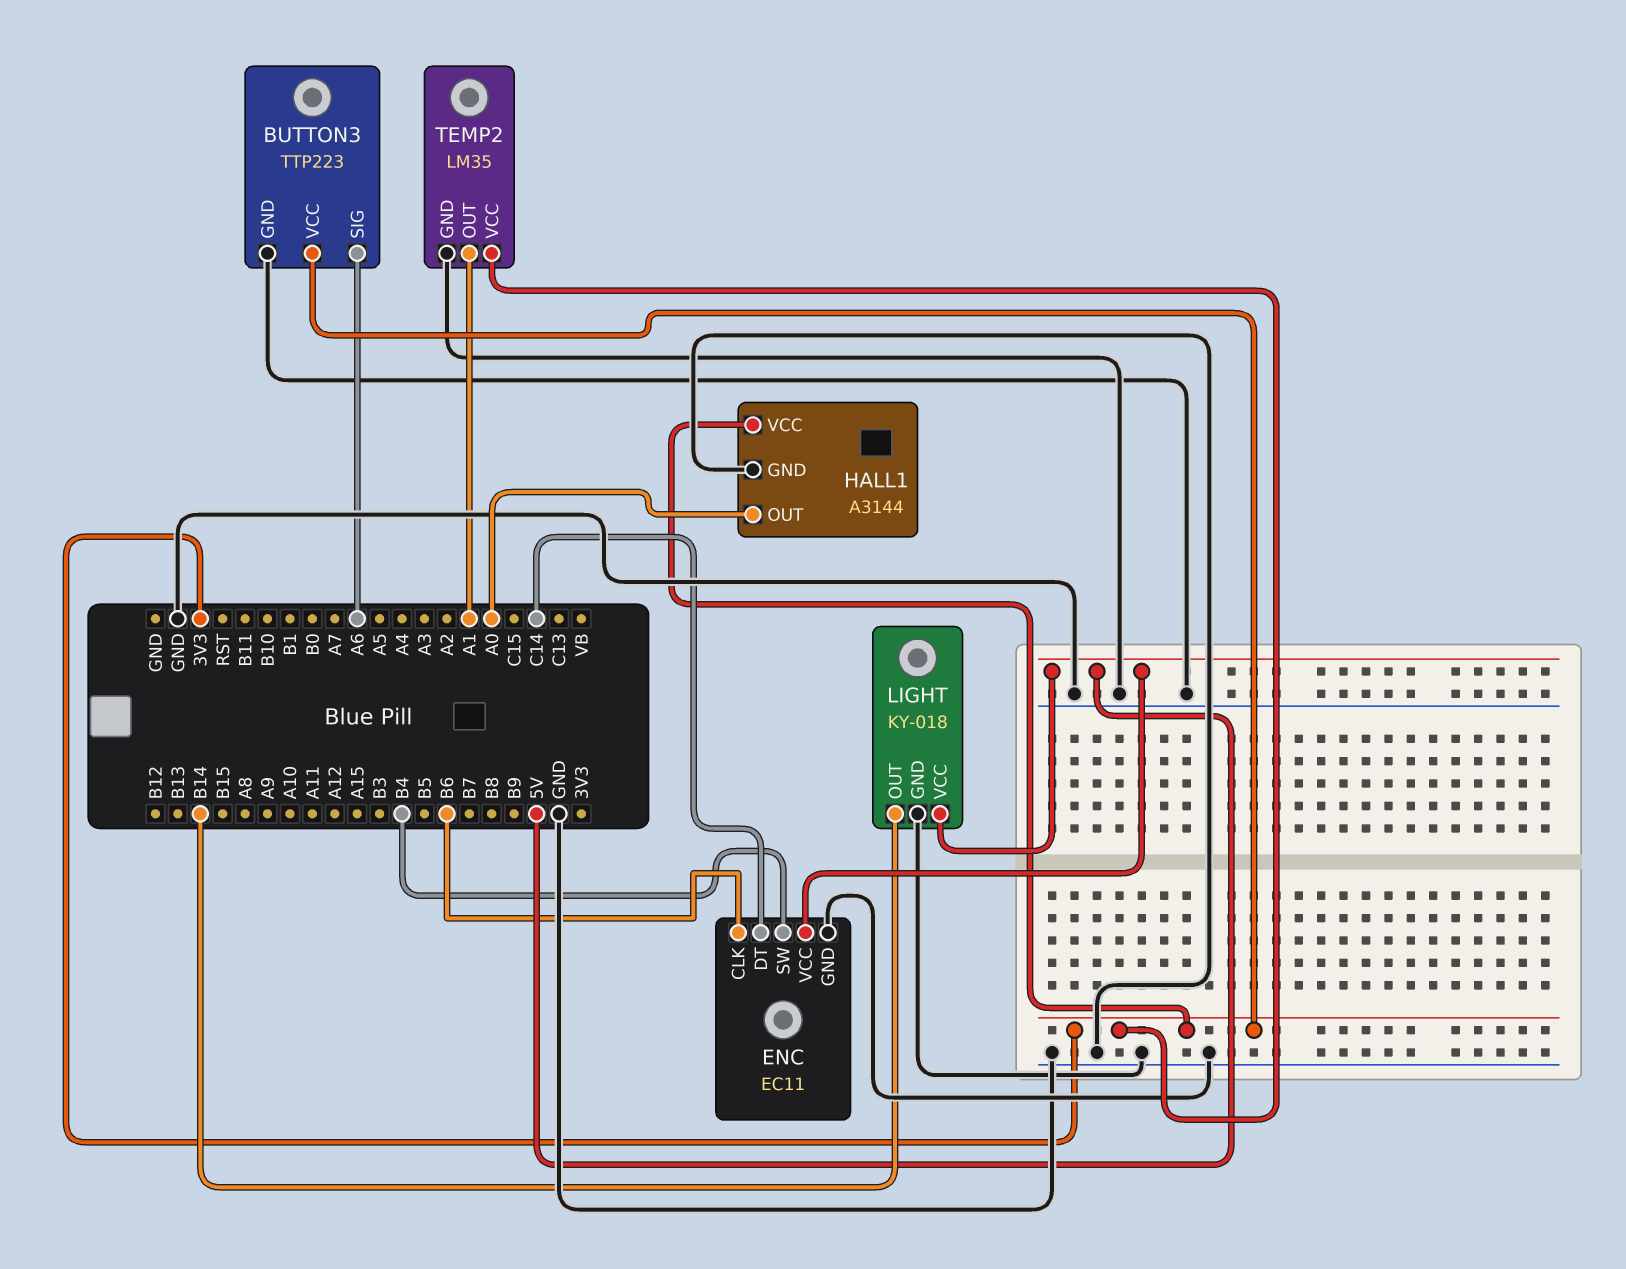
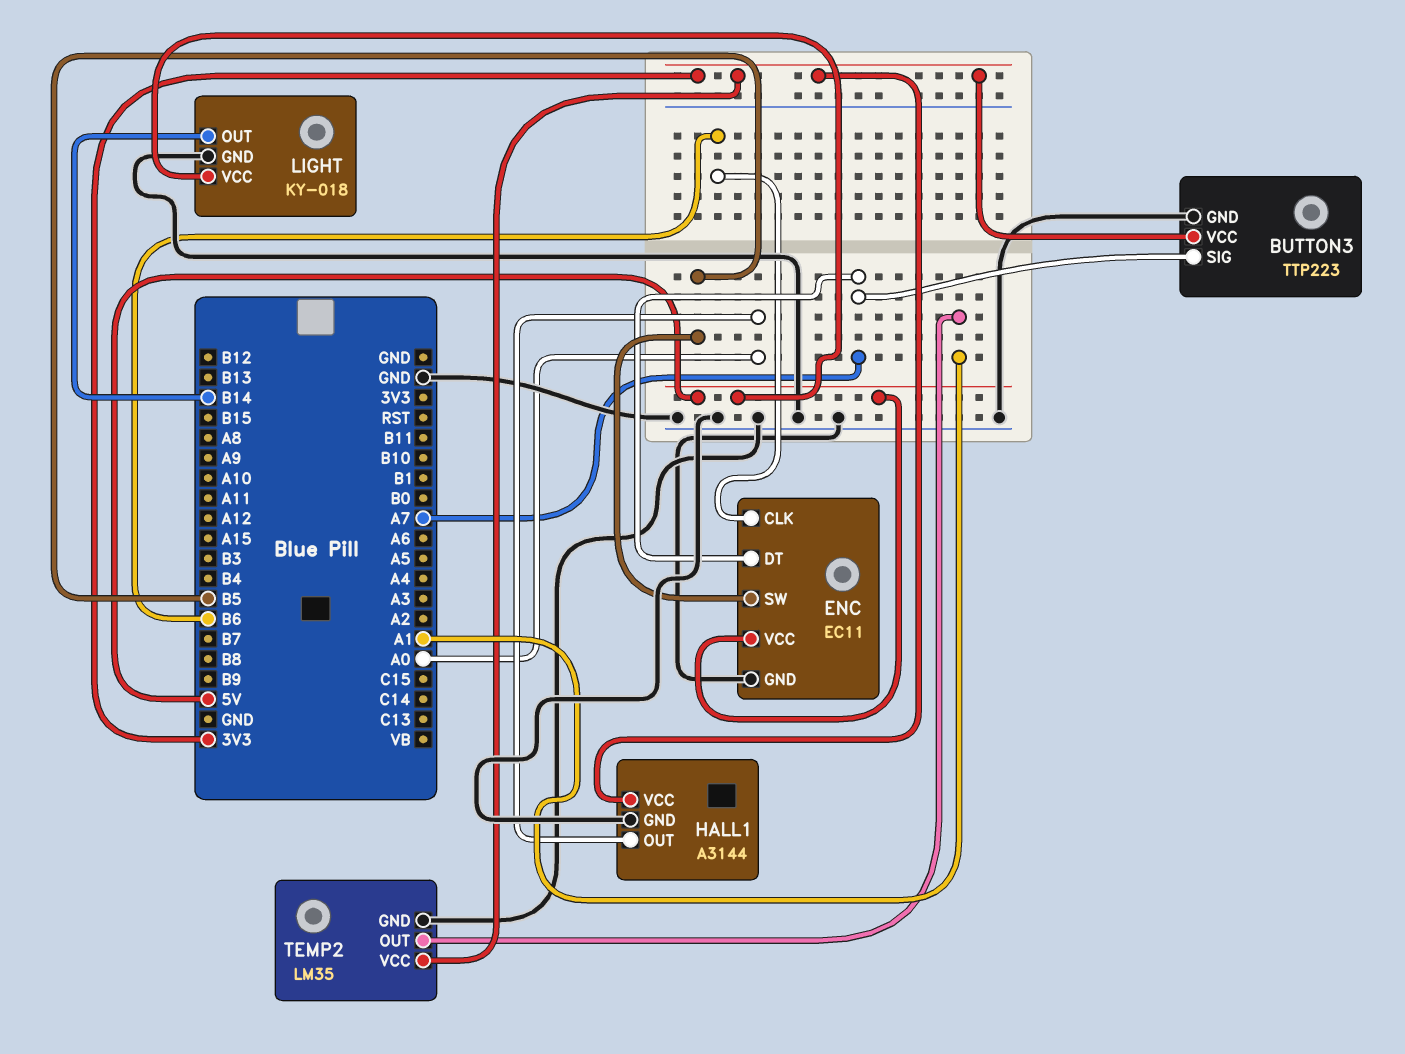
BUTTON3 pin SIG: A6 -> A7
ENC pin DT: C14 -> A7
ENC pin SW: B4 -> B5

